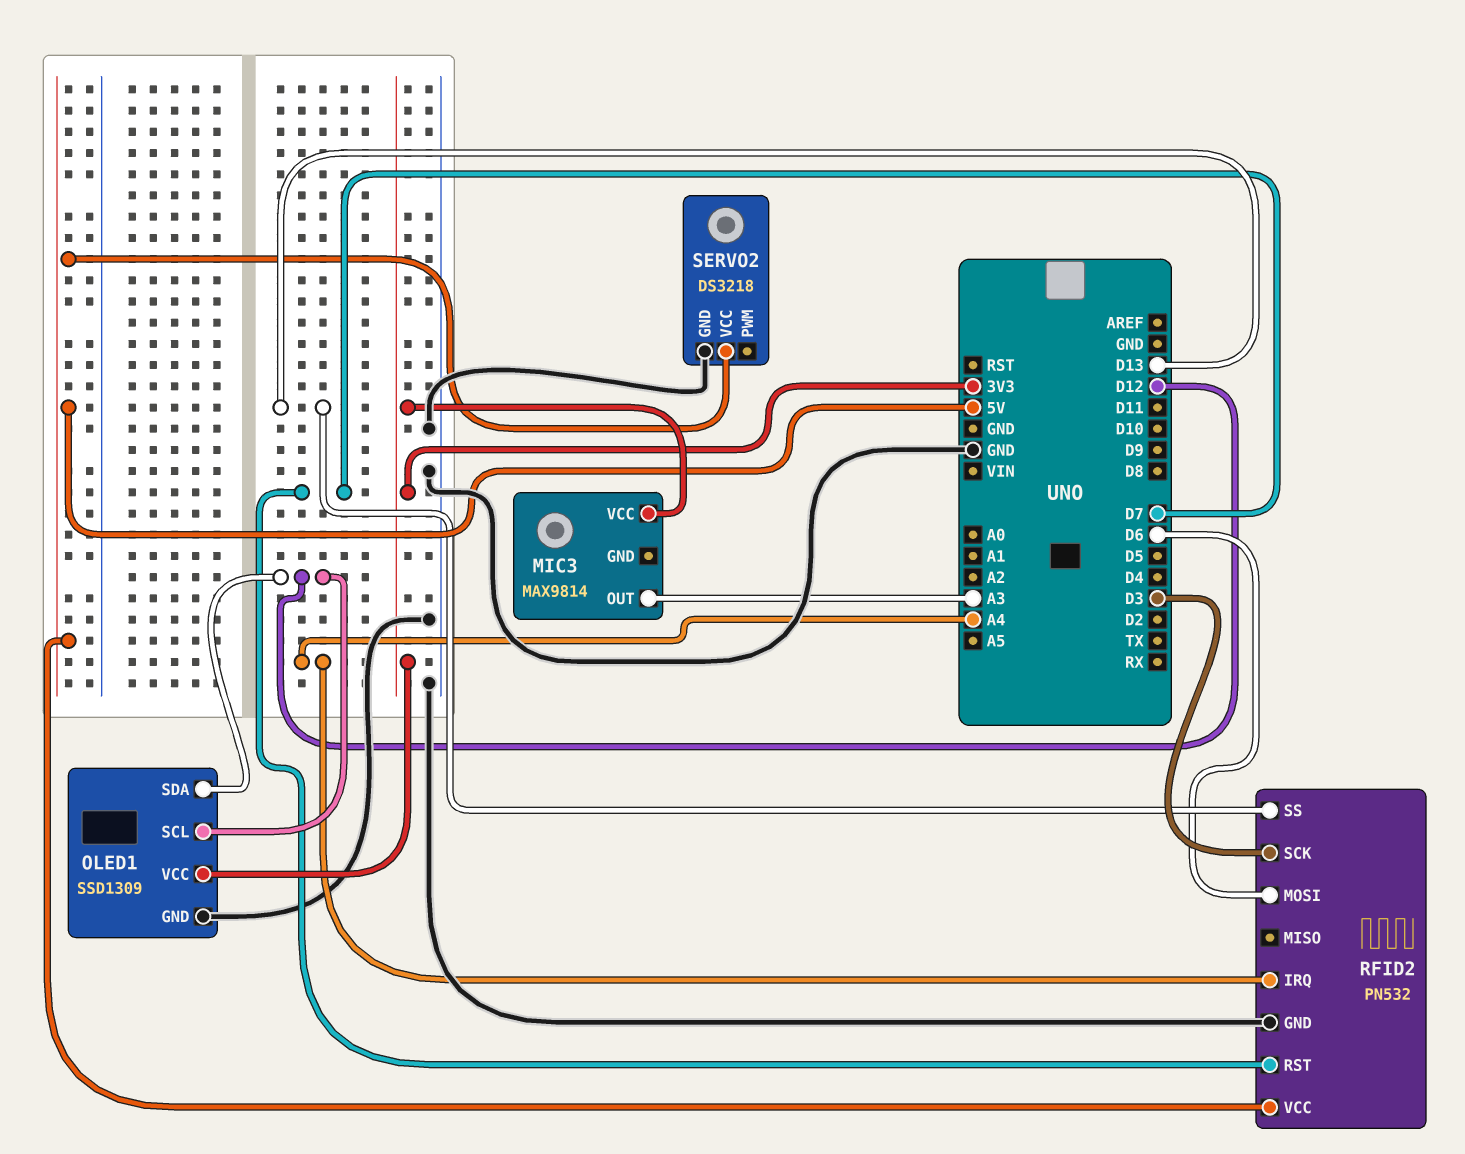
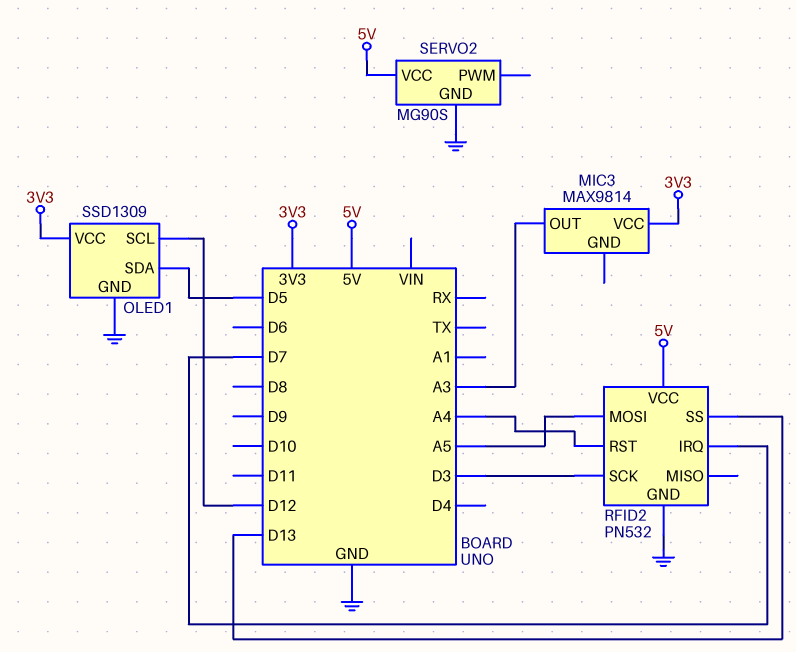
OLED1 pin SDA: D12 -> D5
RFID2 pin IRQ: A4 -> D7
RFID2 pin MOSI: D6 -> A5
RFID2 pin RST: D7 -> A4
SERVO2: DS3218 -> MG90S

